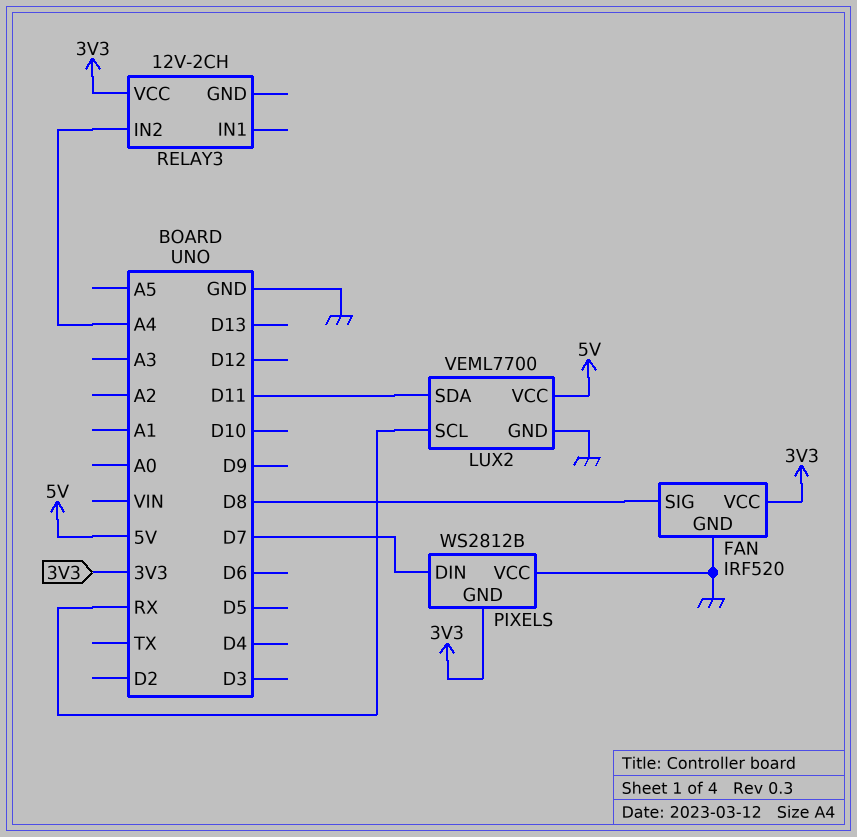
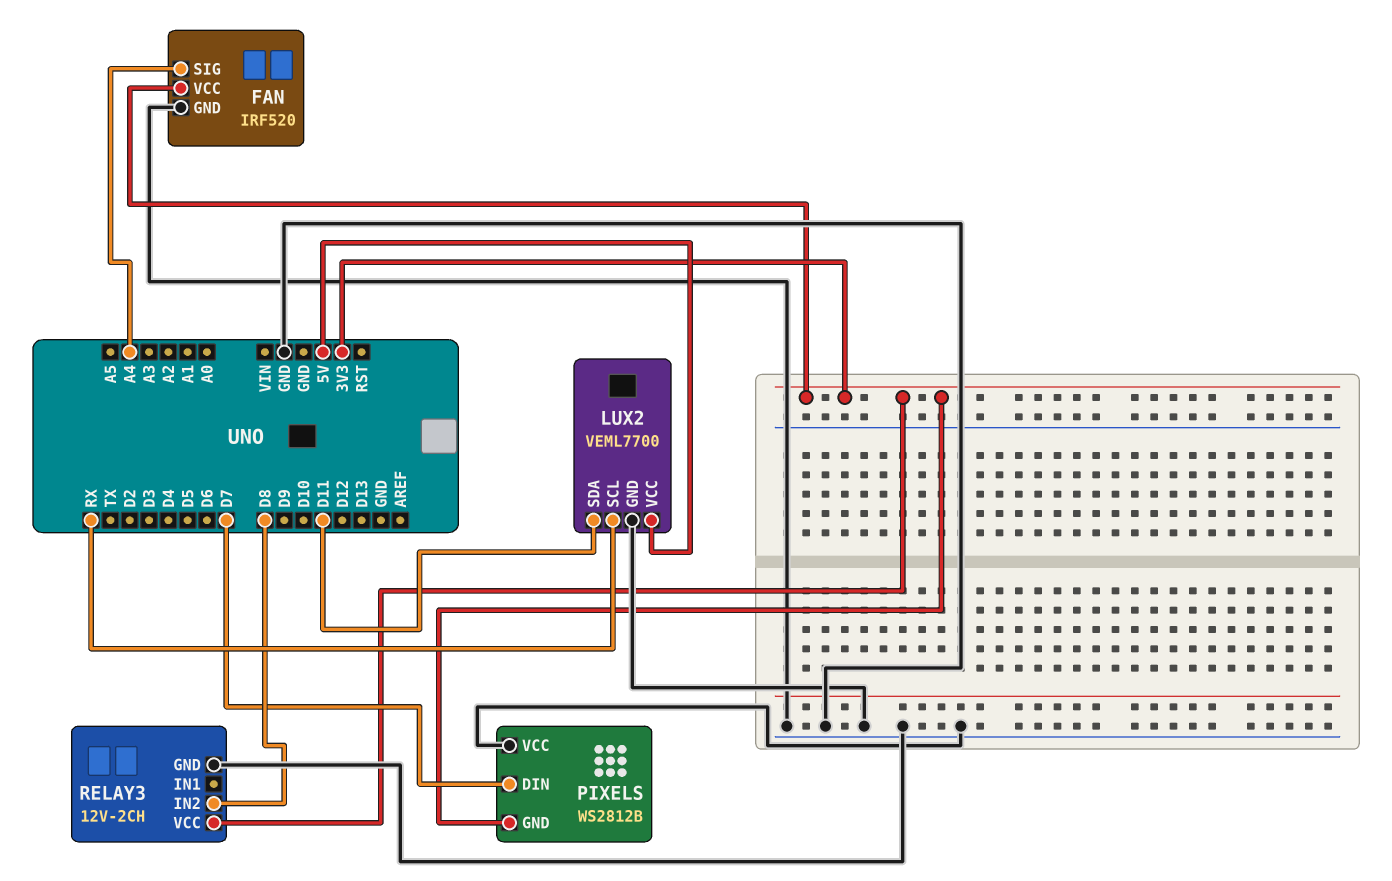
FAN pin SIG: D8 -> A4
RELAY3 pin GND: none -> GND
RELAY3 pin IN2: A4 -> D8

